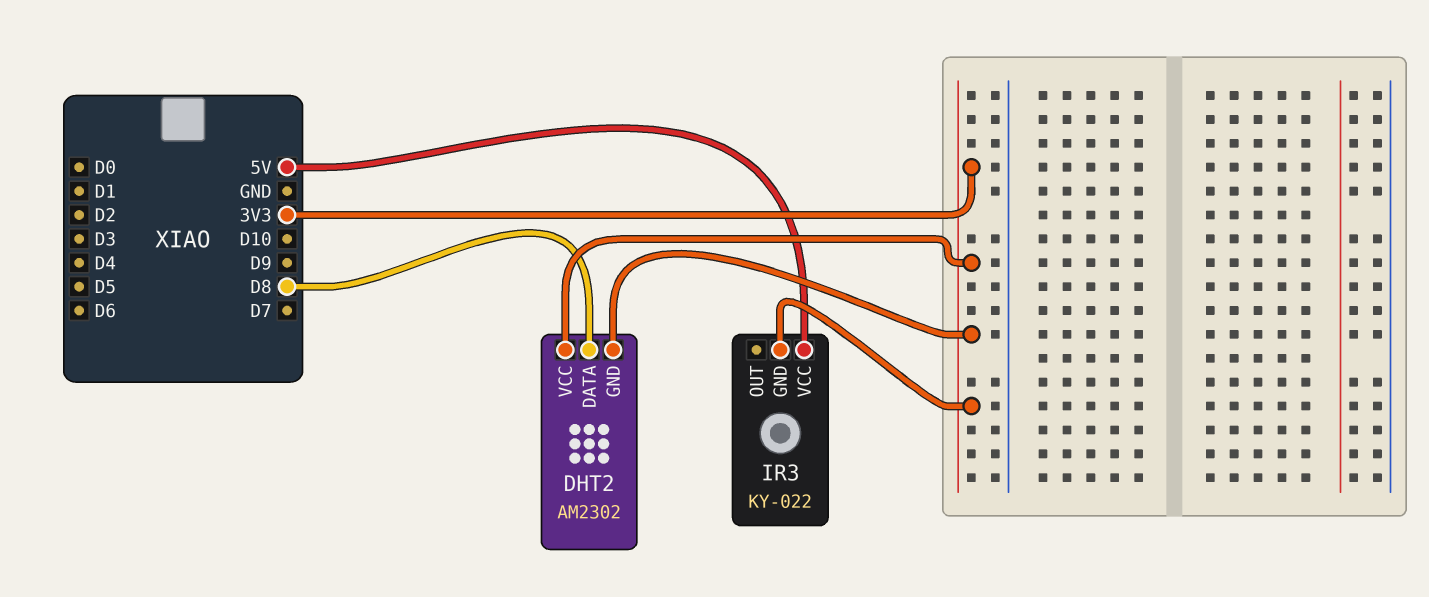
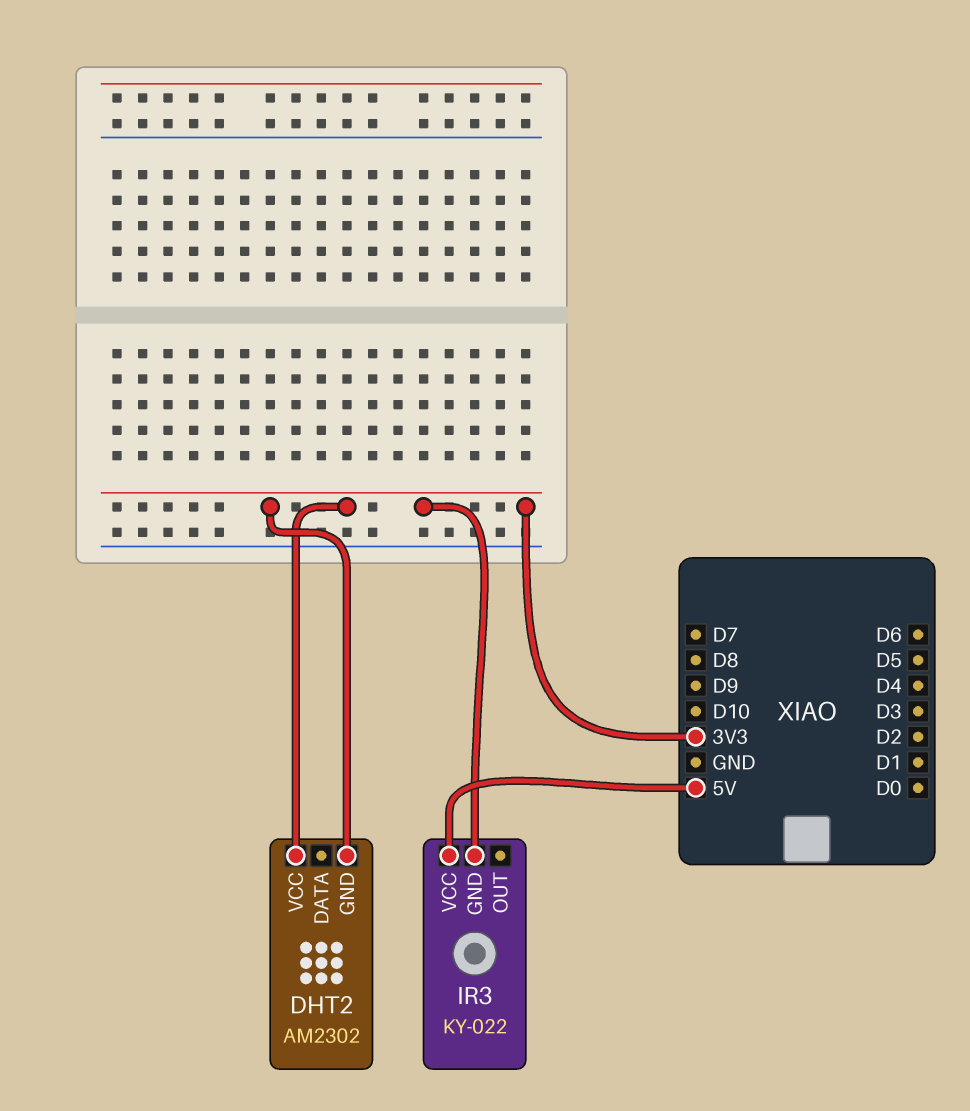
DHT2 pin DATA: D8 -> none

